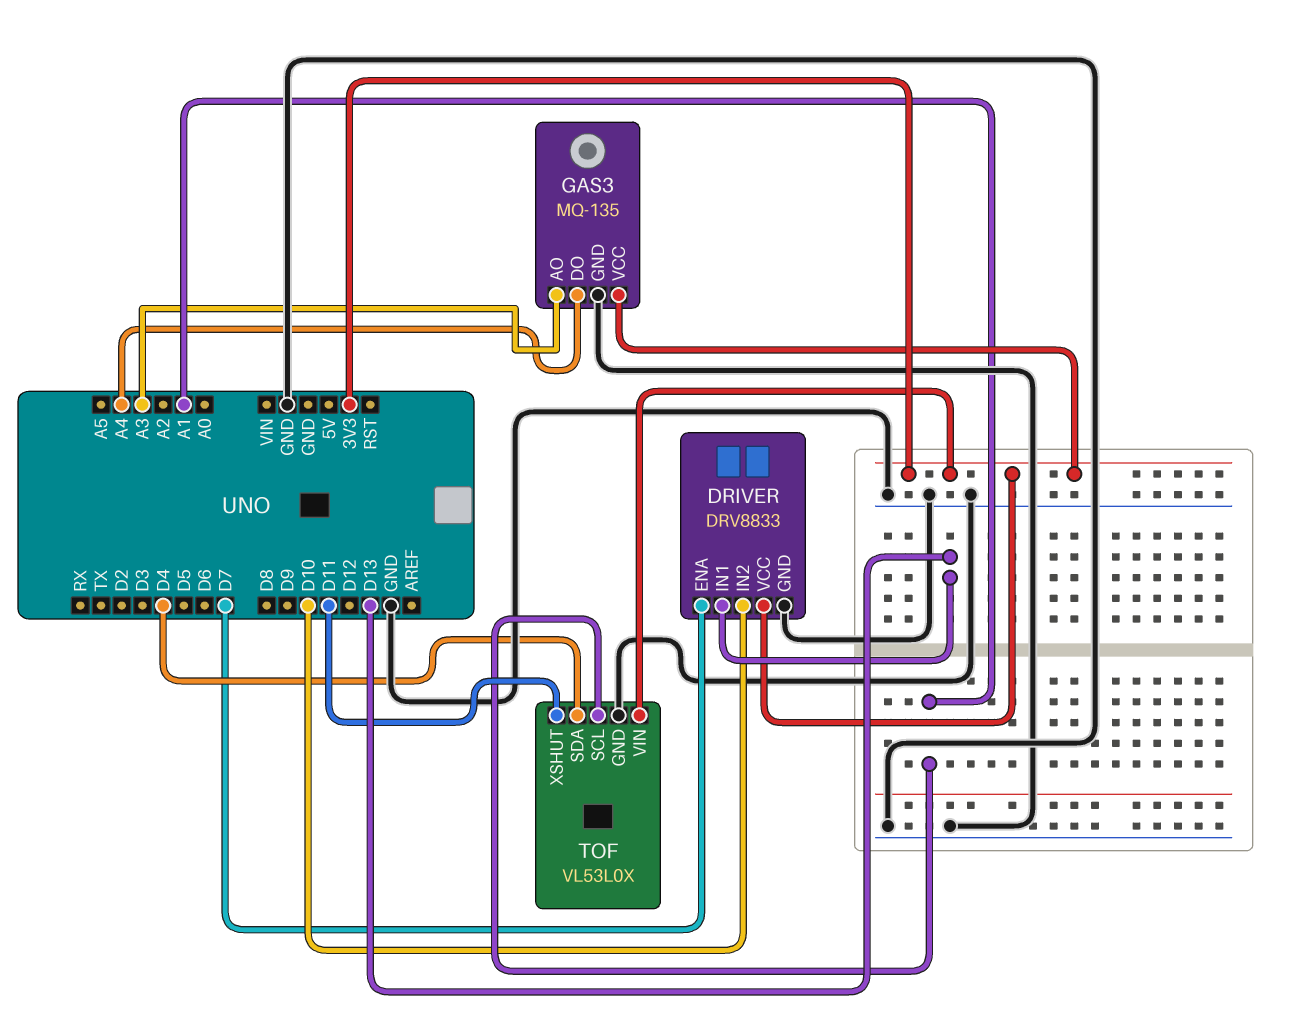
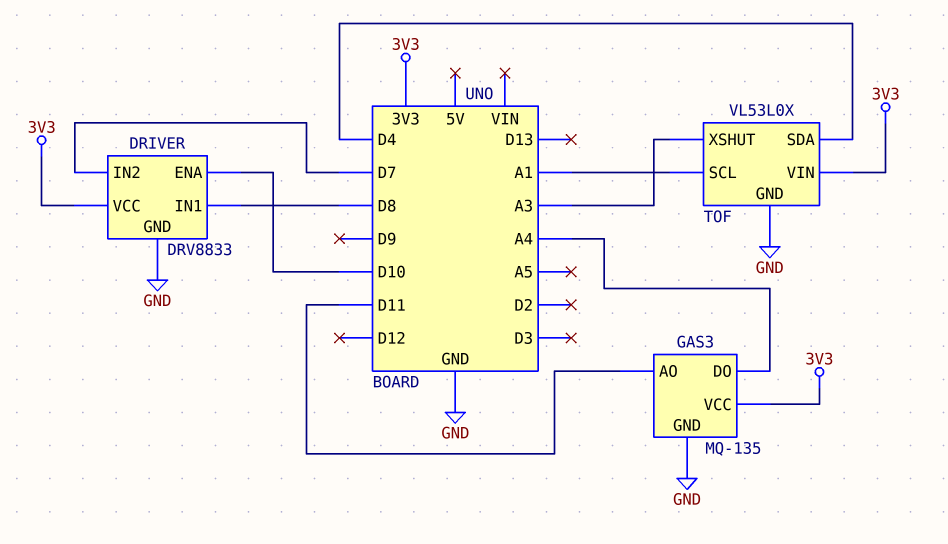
DRIVER pin ENA: D7 -> D10
DRIVER pin IN1: D13 -> D8
DRIVER pin IN2: D10 -> D7
GAS3 pin AO: A3 -> D11
TOF pin XSHUT: D11 -> A3

